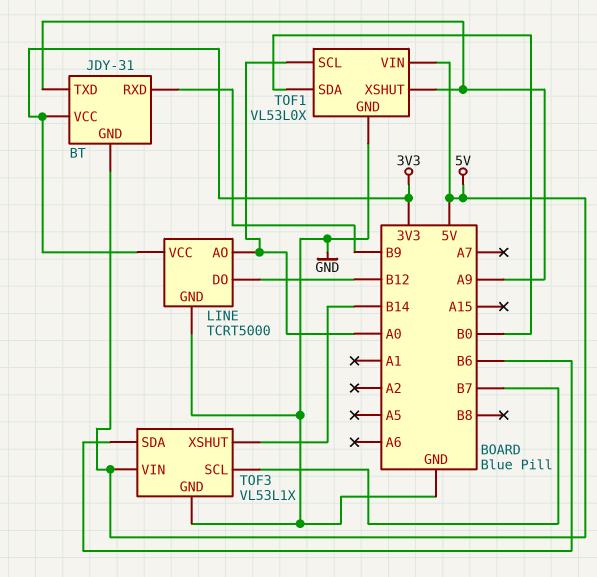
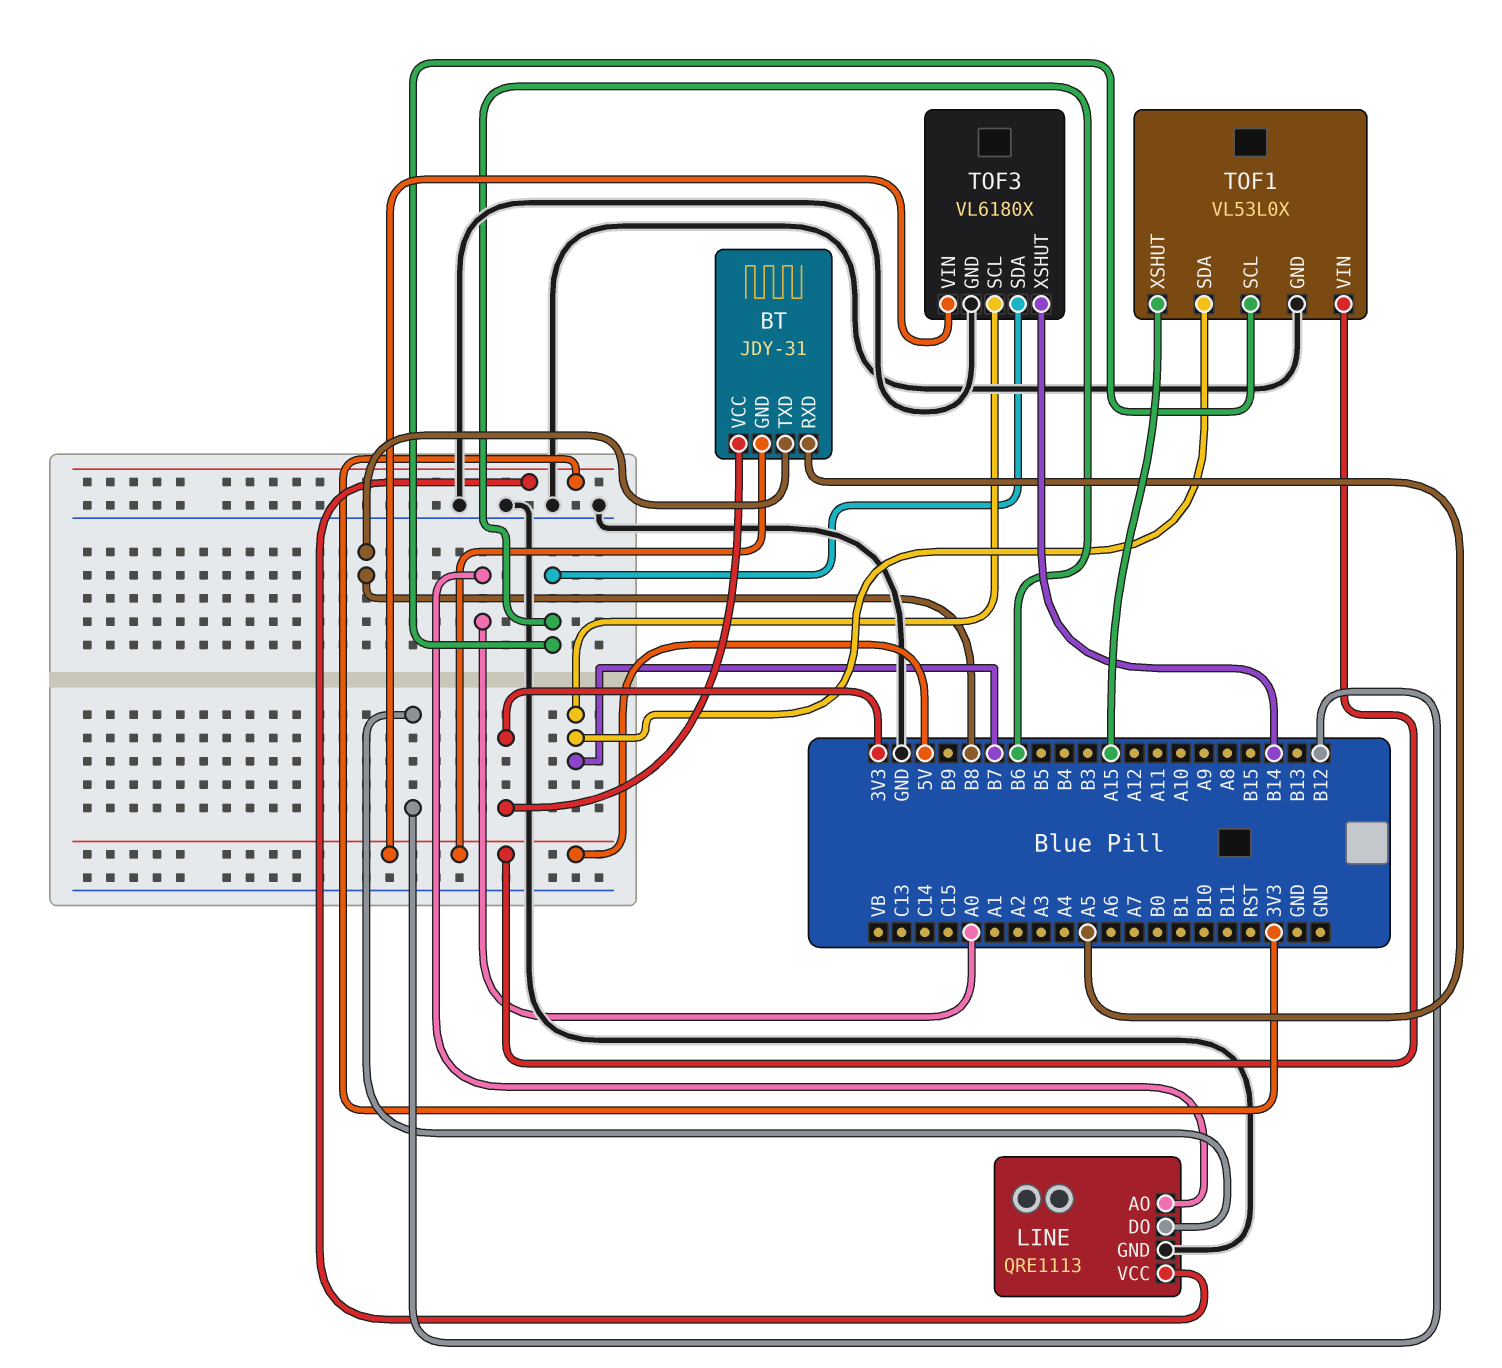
BT pin RXD: B9 -> A5
BT pin TXD: A9 -> B8
LINE: TCRT5000 -> QRE1113
TOF1 pin SCL: A0 -> B6
TOF1 pin SDA: B0 -> B7
TOF1 pin XSHUT: A9 -> A15
TOF3: VL53L1X -> VL6180X

